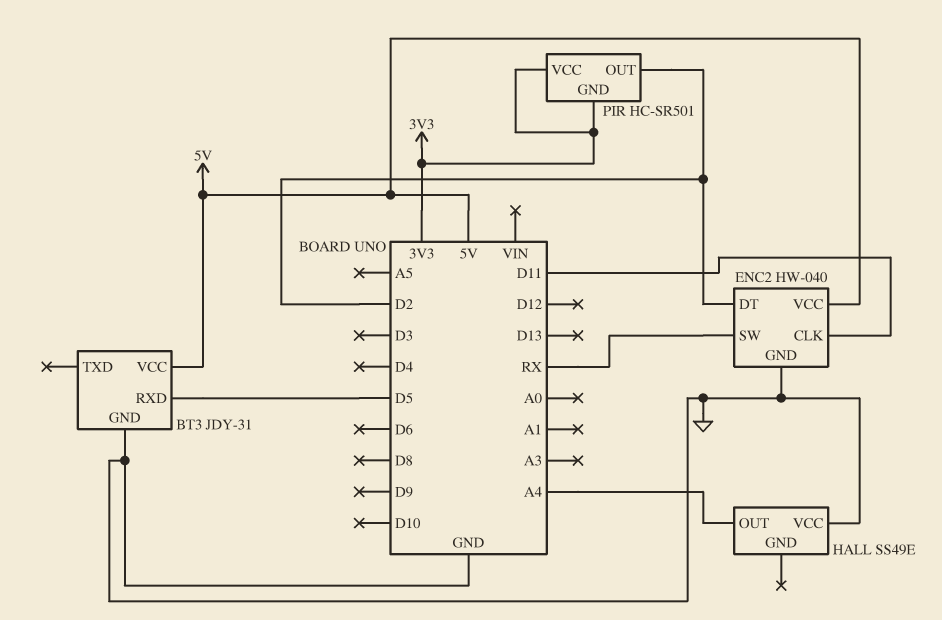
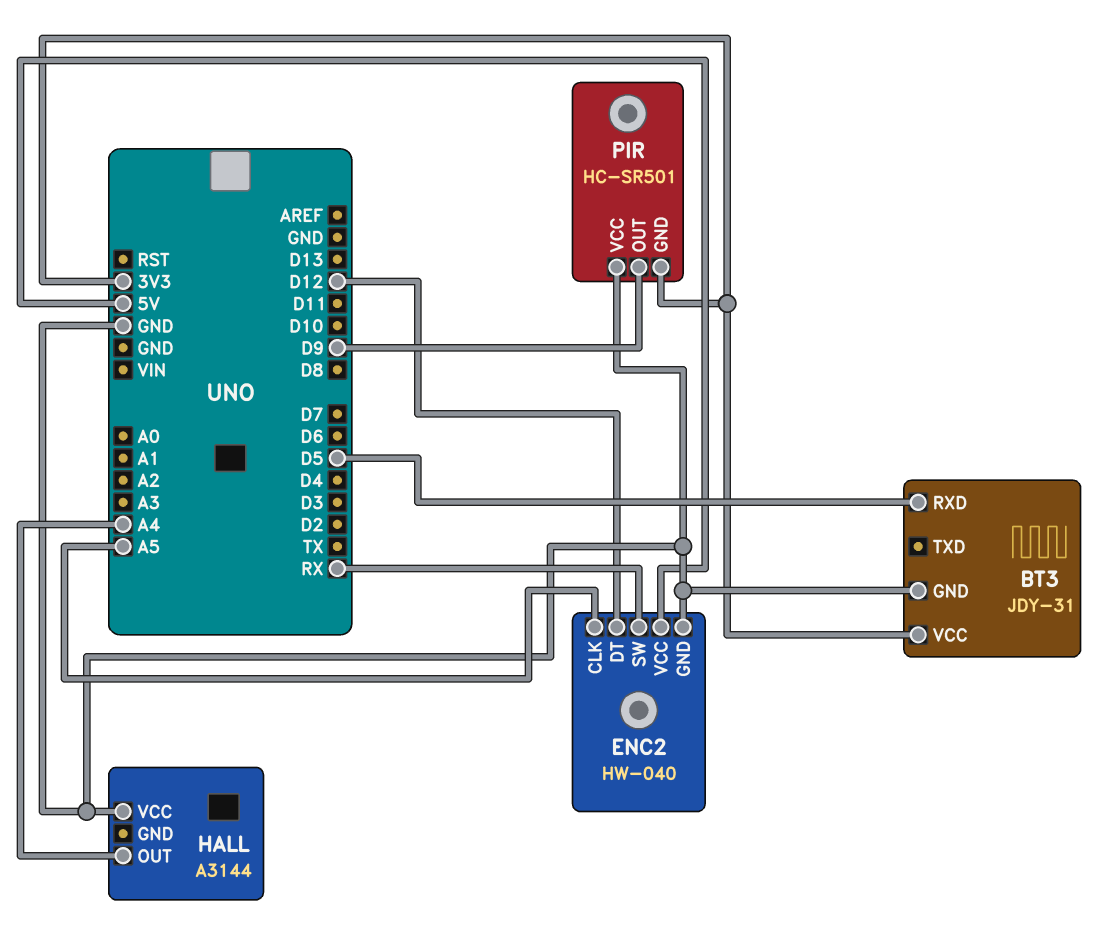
BT3 pin VCC: 5V -> 3V3
ENC2 pin CLK: D11 -> A5
ENC2 pin DT: D2 -> D12
HALL: SS49E -> A3144
PIR pin OUT: D2 -> D9
PIR pin VCC: 3V3 -> GND

